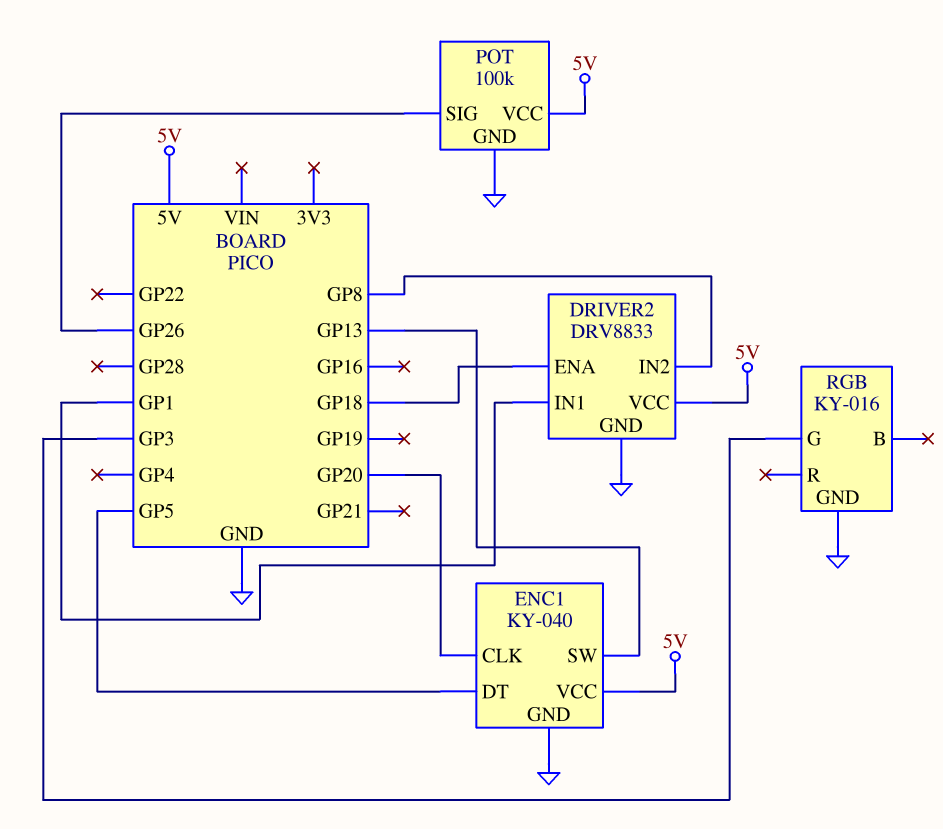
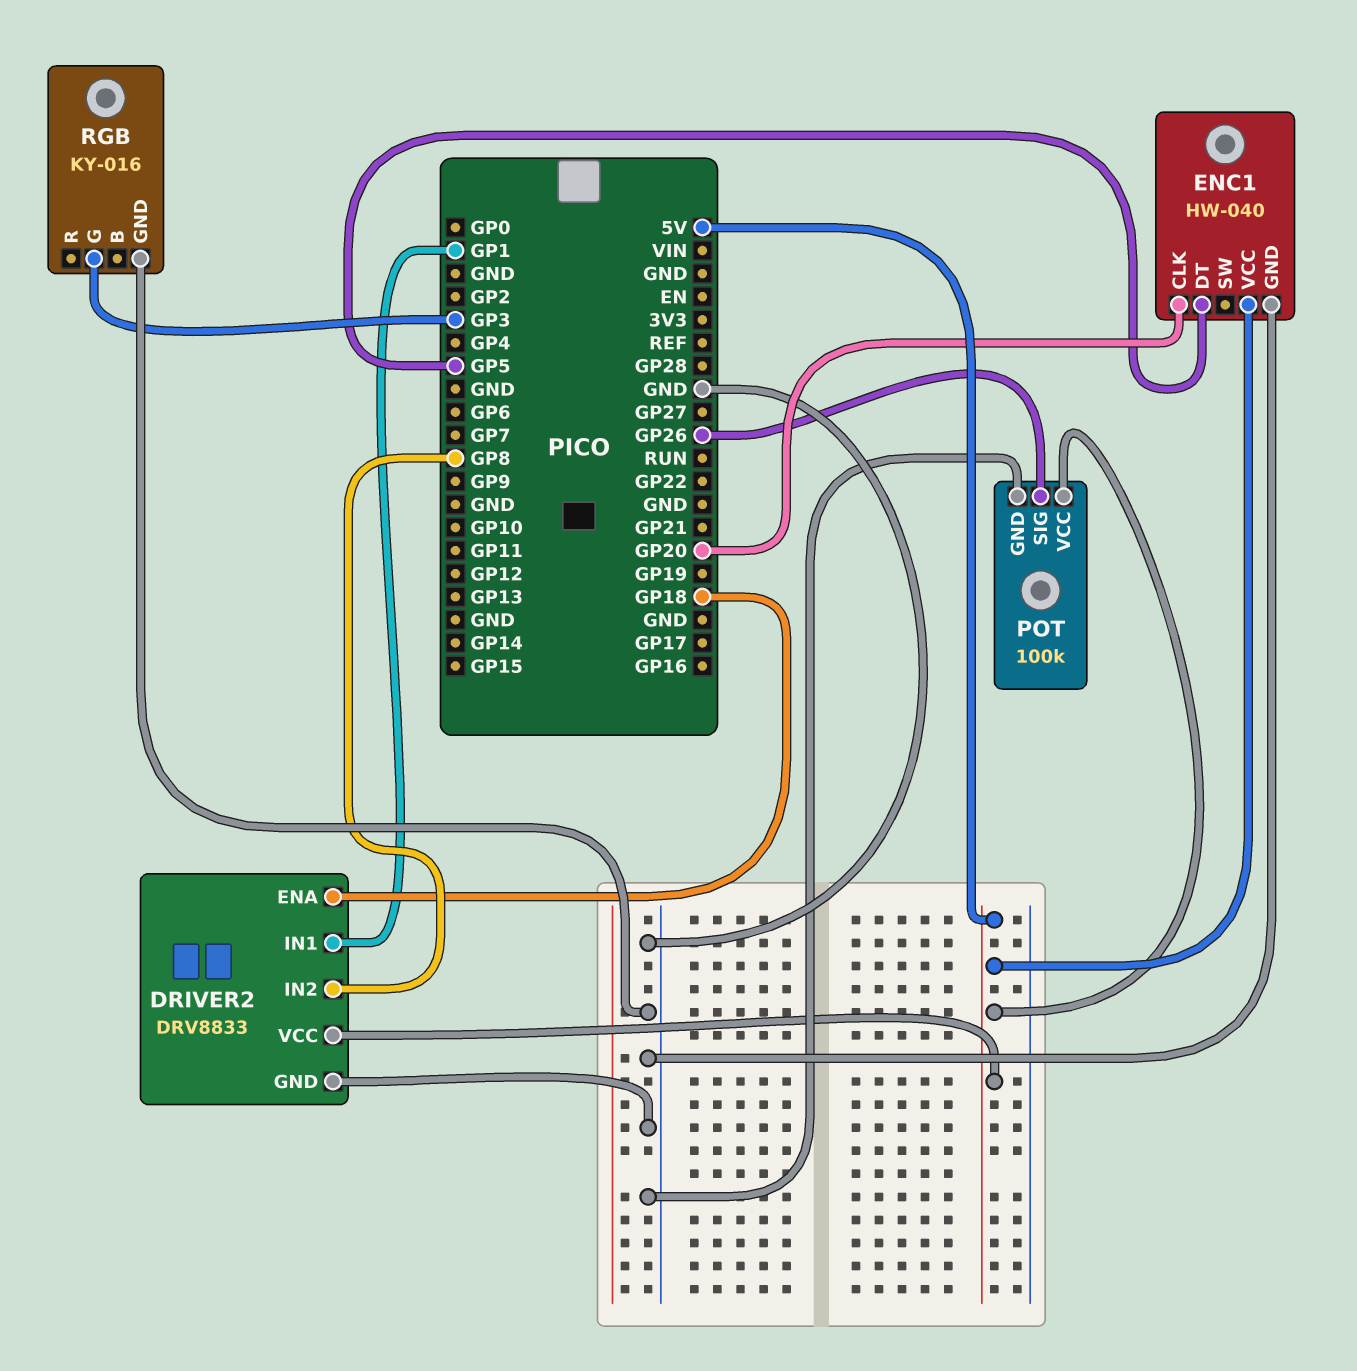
ENC1: KY-040 -> HW-040
ENC1 pin SW: GP13 -> none

